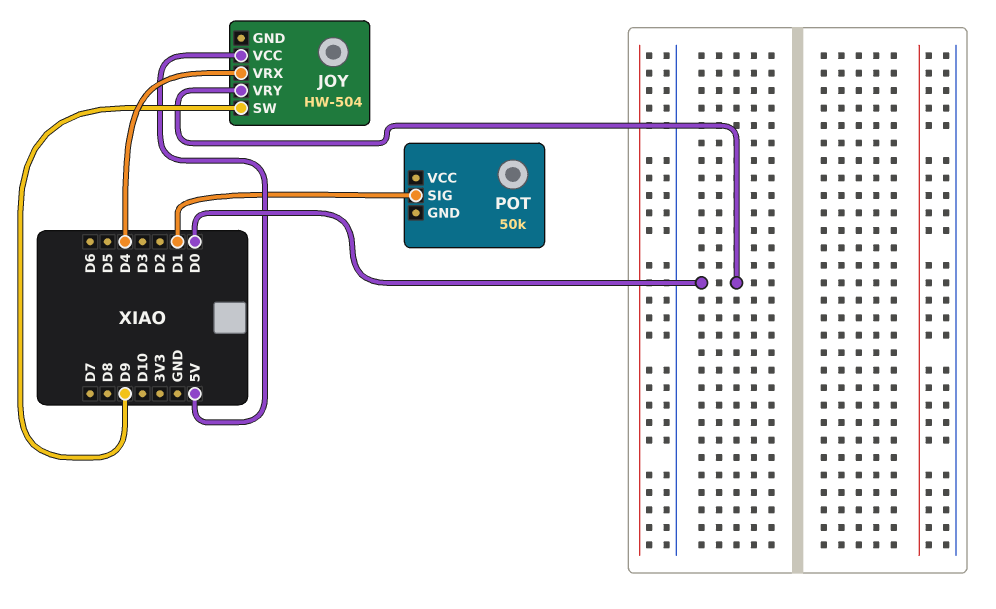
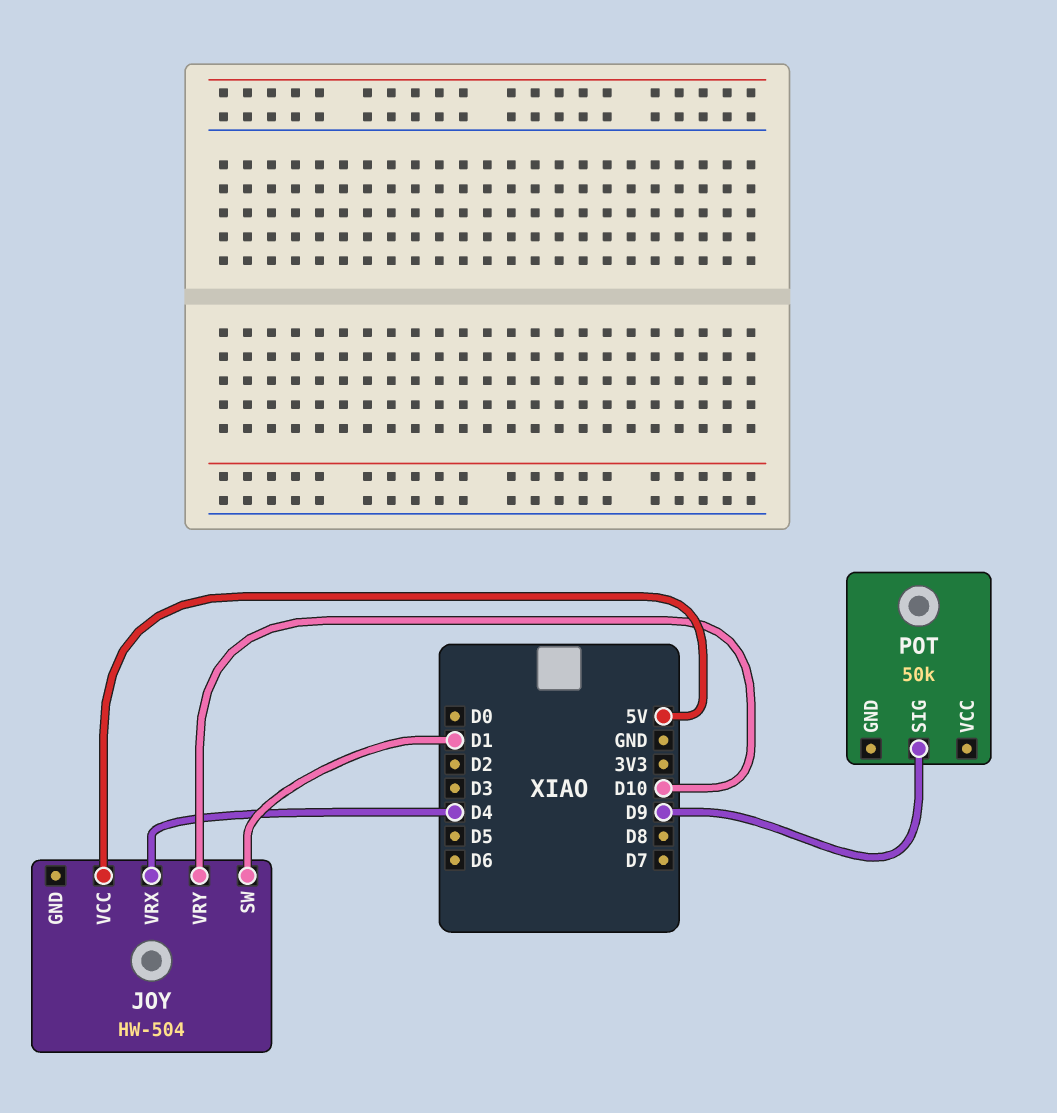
JOY pin SW: D9 -> D1
JOY pin VRY: D0 -> D10
POT pin SIG: D1 -> D9

